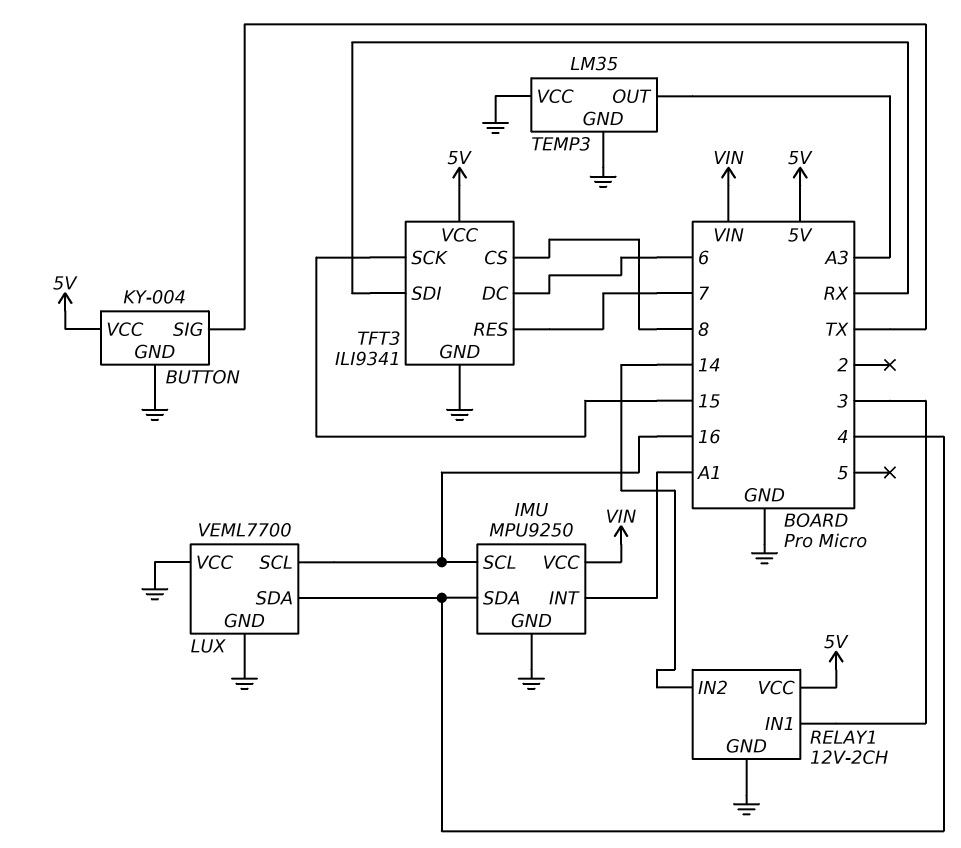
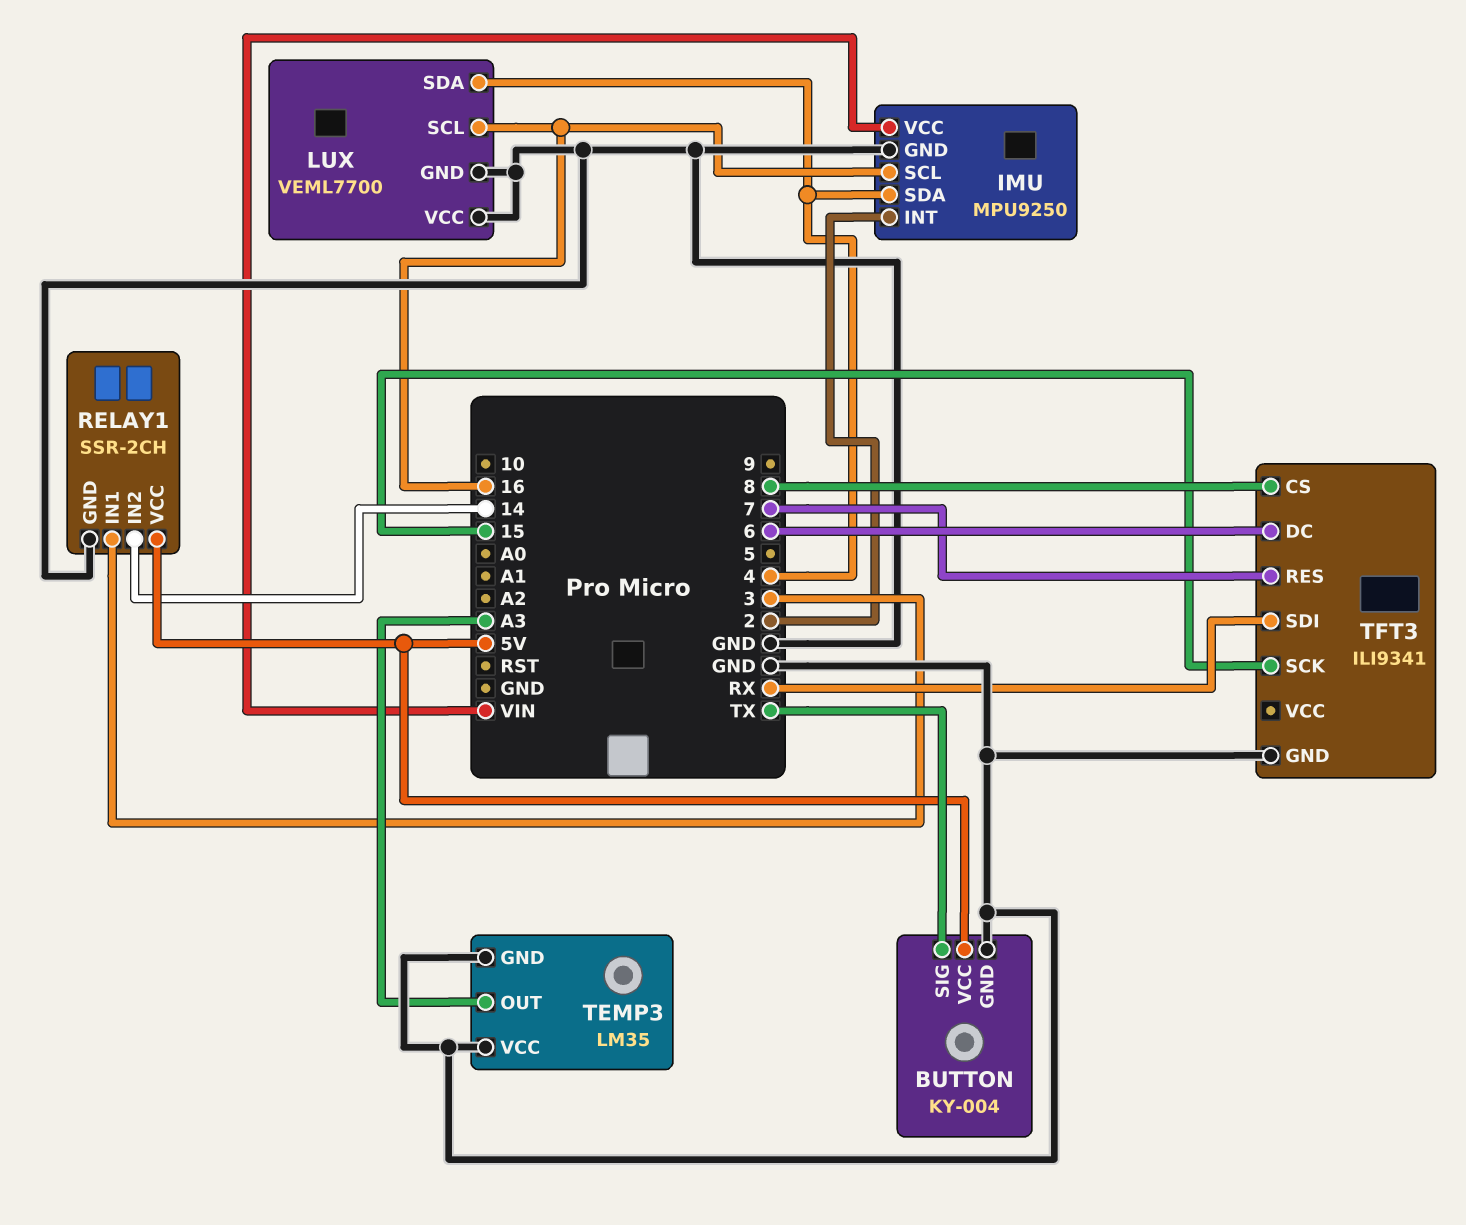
IMU pin INT: A1 -> 2
RELAY1: 12V-2CH -> SSR-2CH
TFT3 pin VCC: 5V -> none

